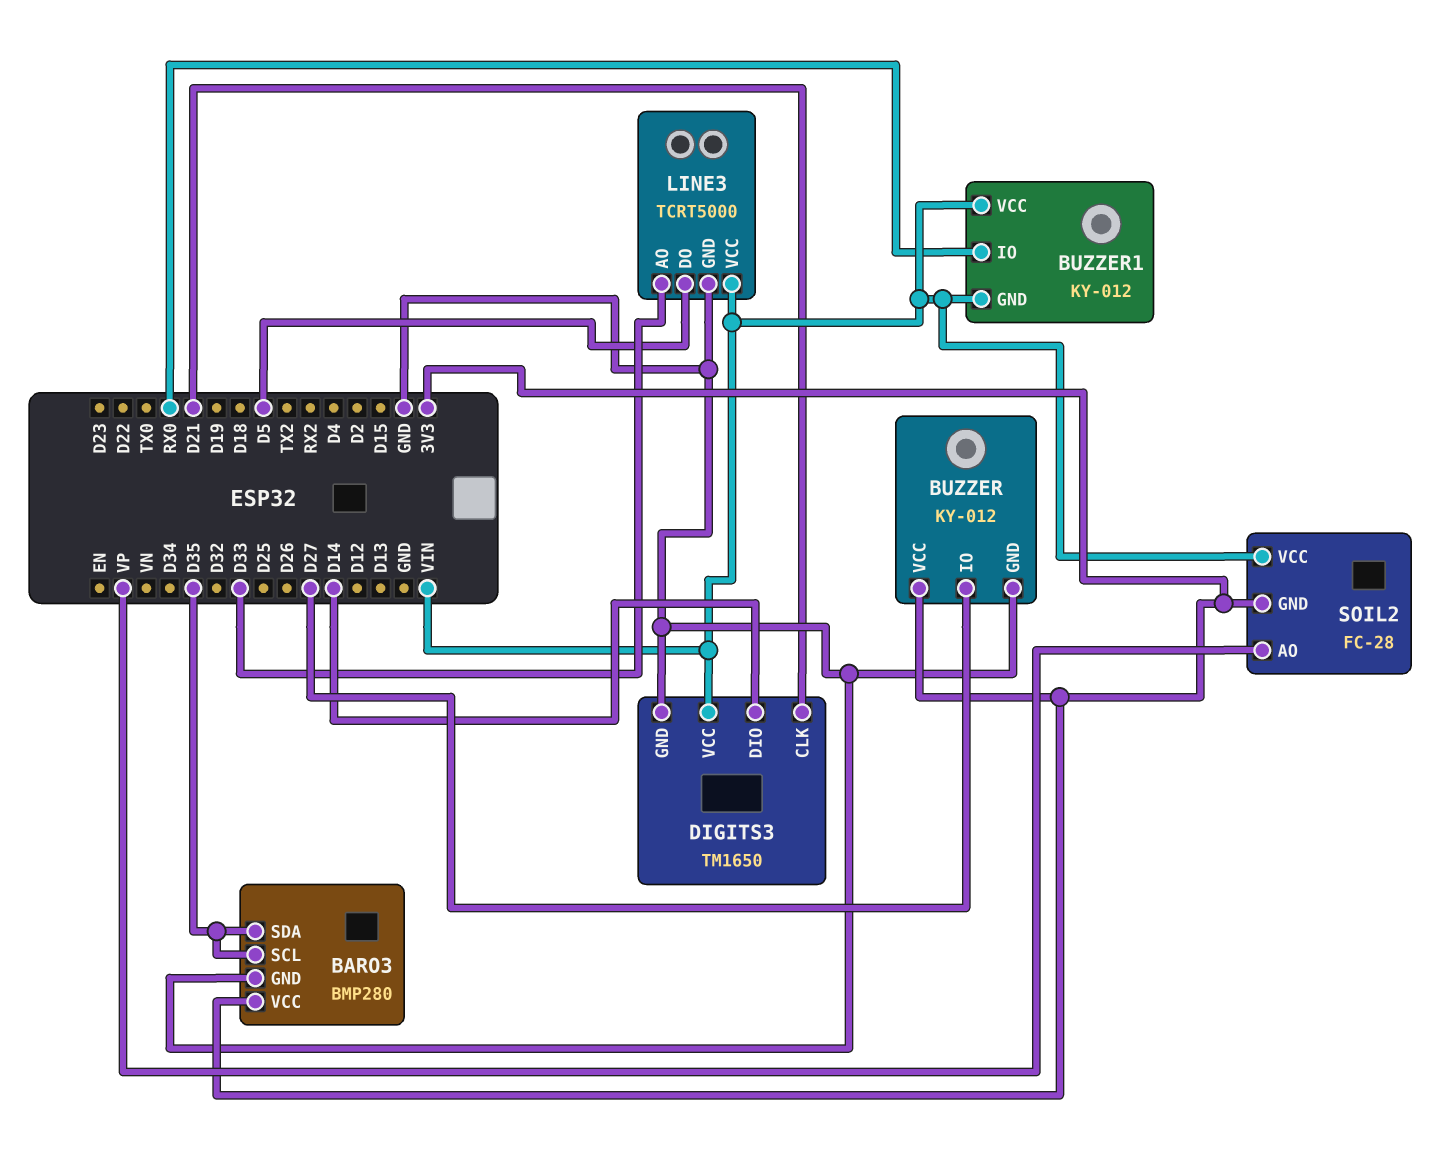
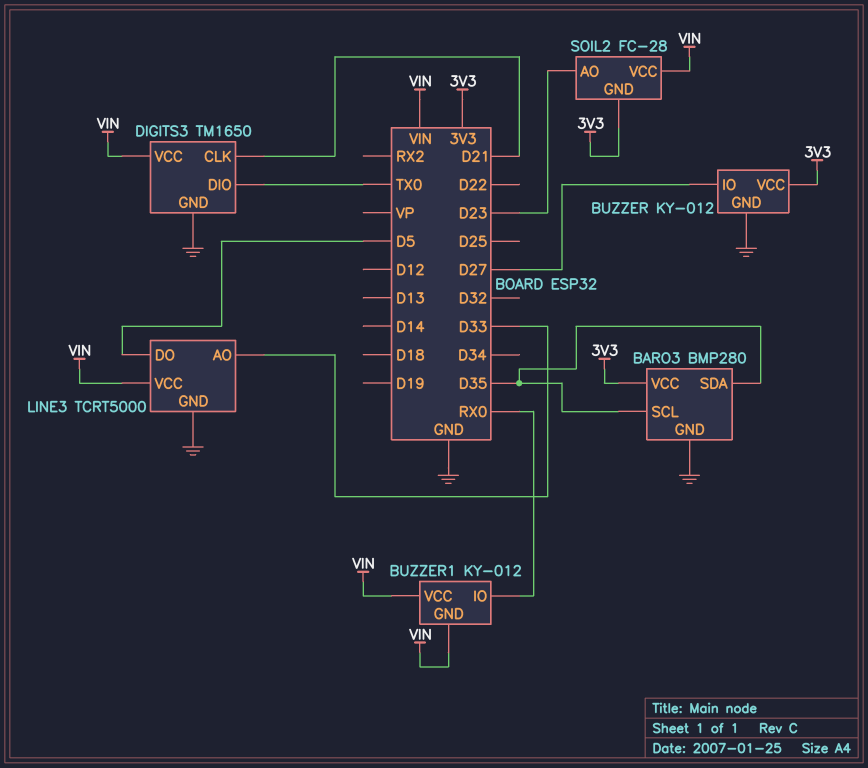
DIGITS3 pin DIO: D14 -> TX0
SOIL2 pin AO: VP -> D23

